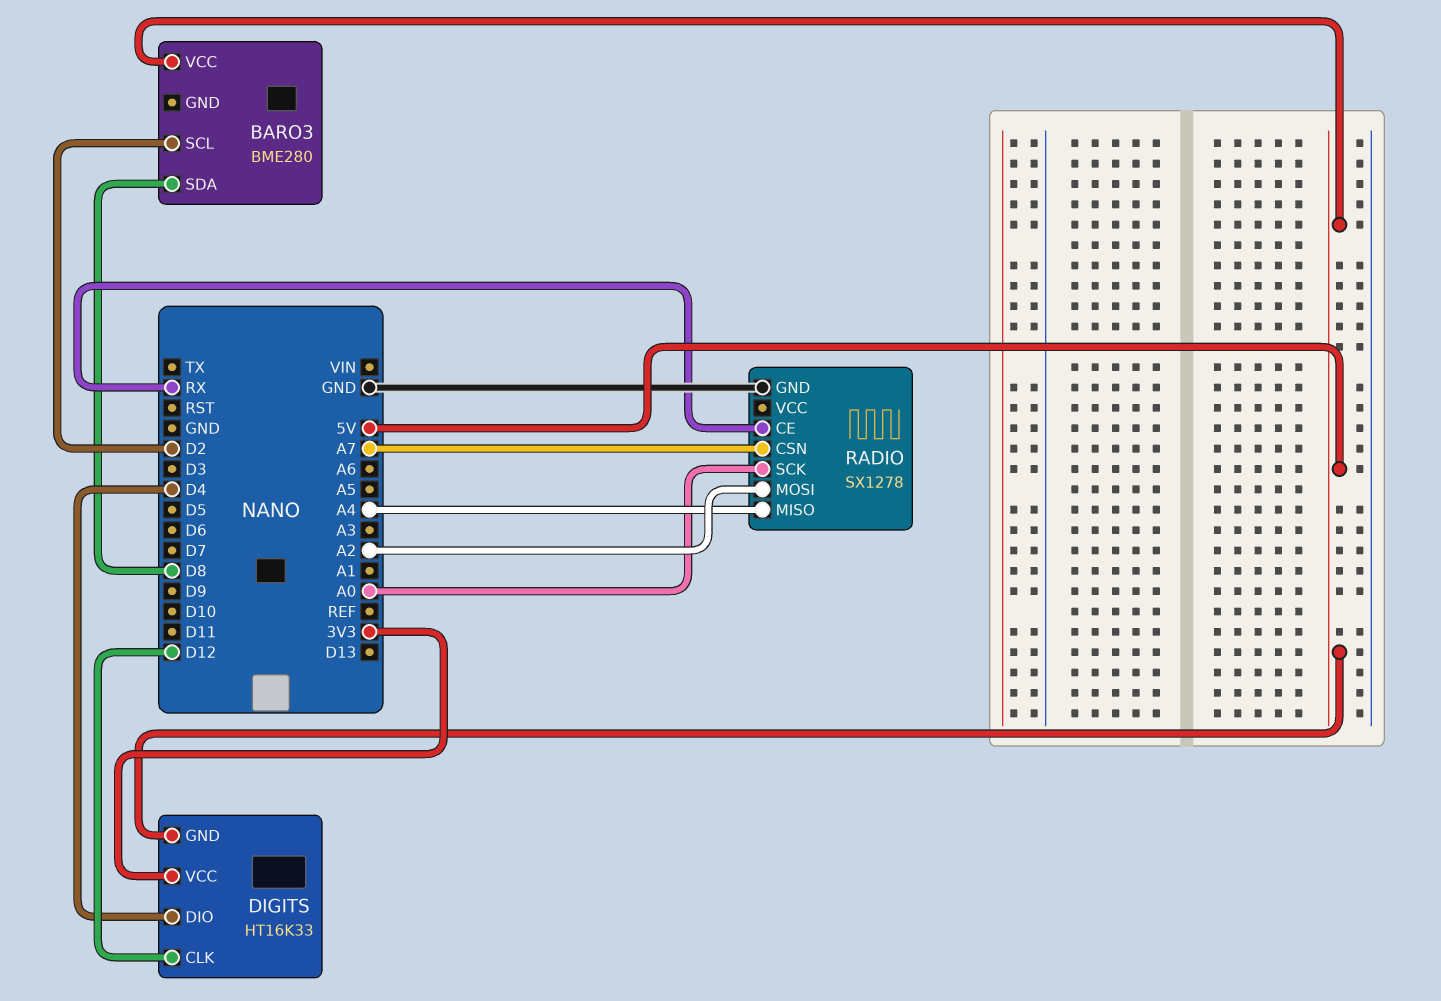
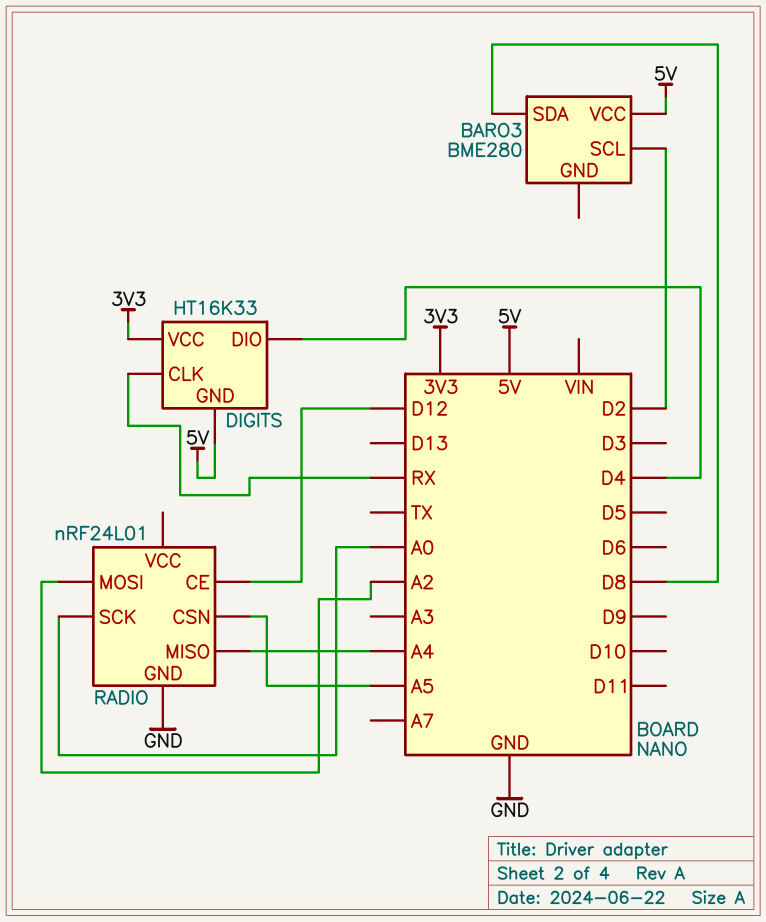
DIGITS pin CLK: D12 -> RX
RADIO: SX1278 -> nRF24L01
RADIO pin CE: RX -> D12
RADIO pin CSN: A7 -> A5

